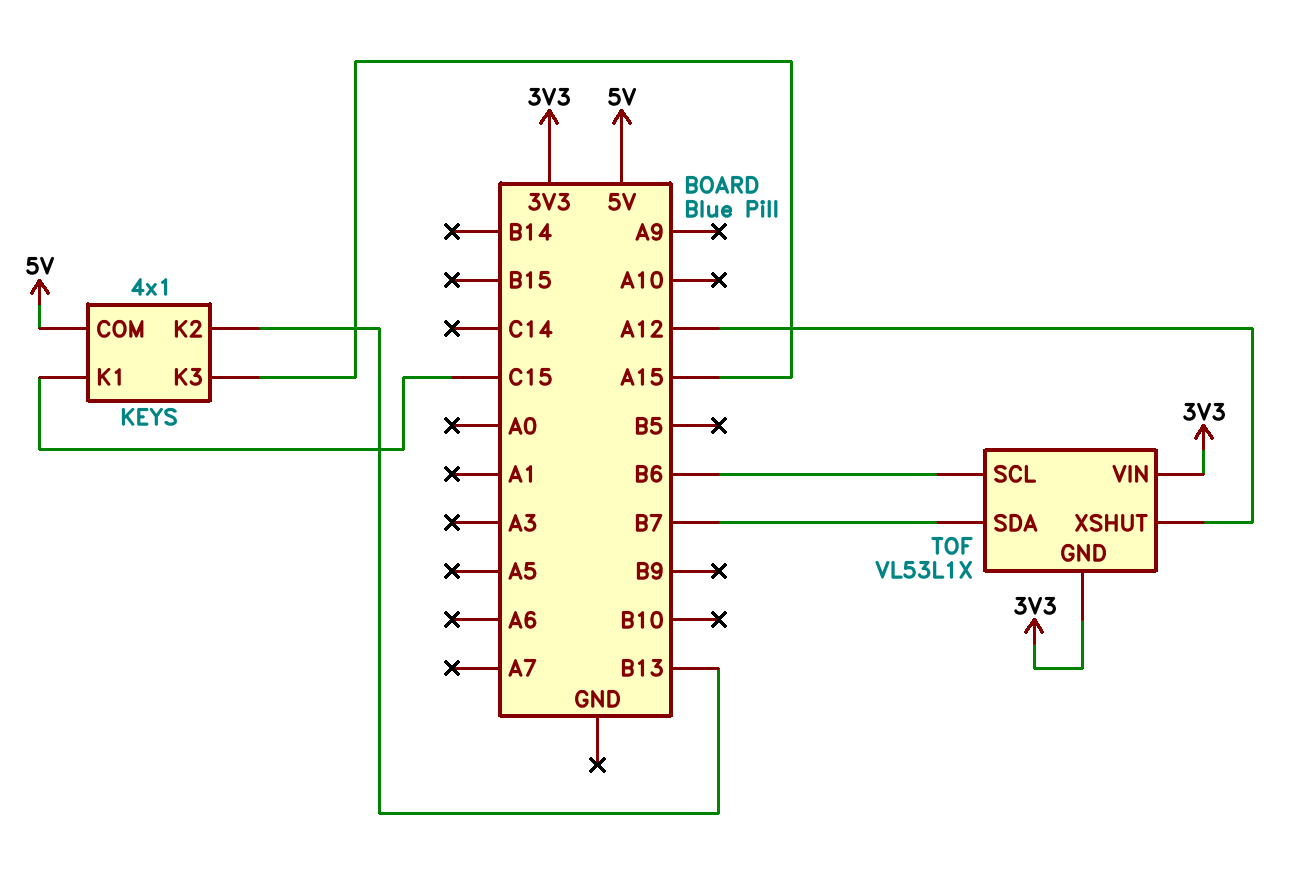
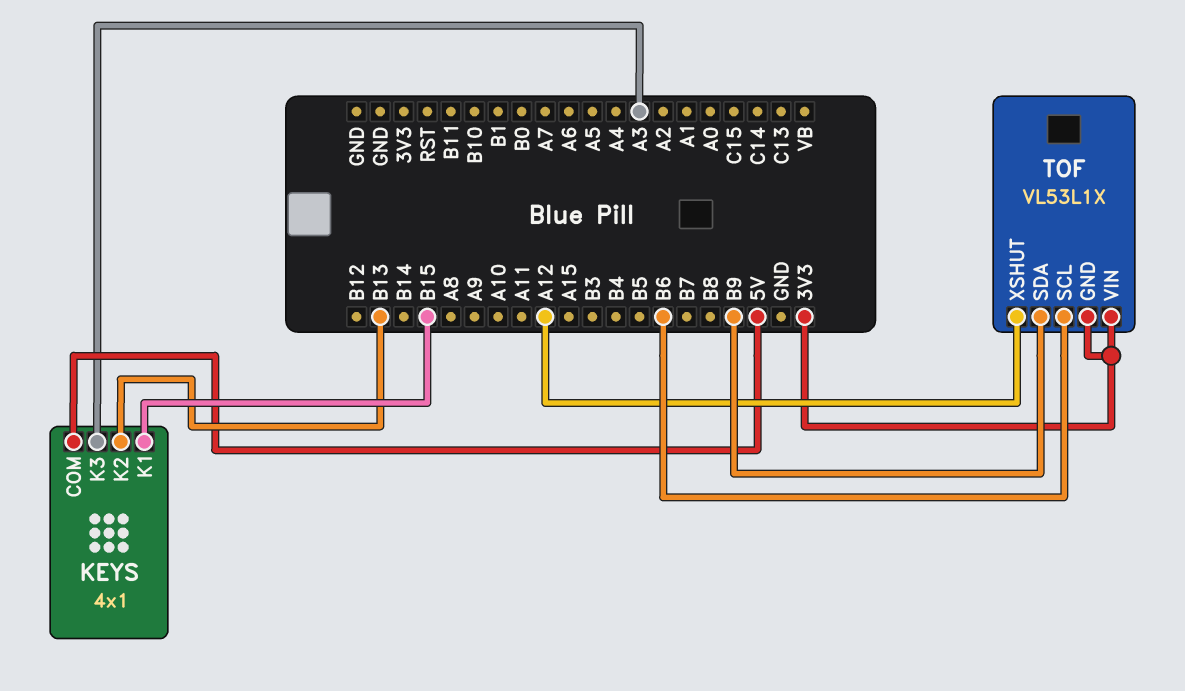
KEYS pin K1: C15 -> B15
KEYS pin K3: A15 -> A3
TOF pin SDA: B7 -> B9

